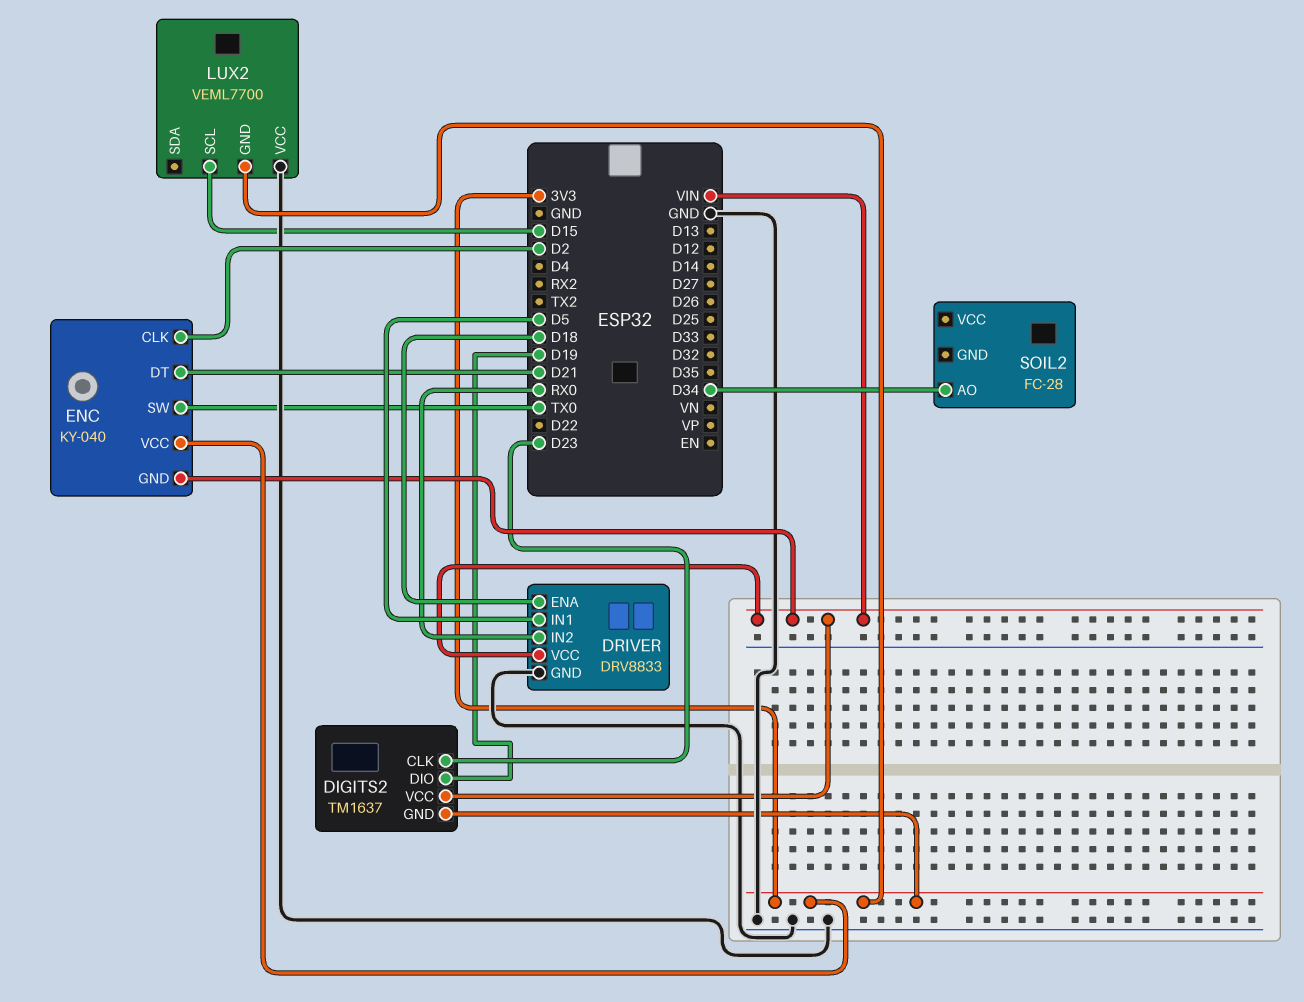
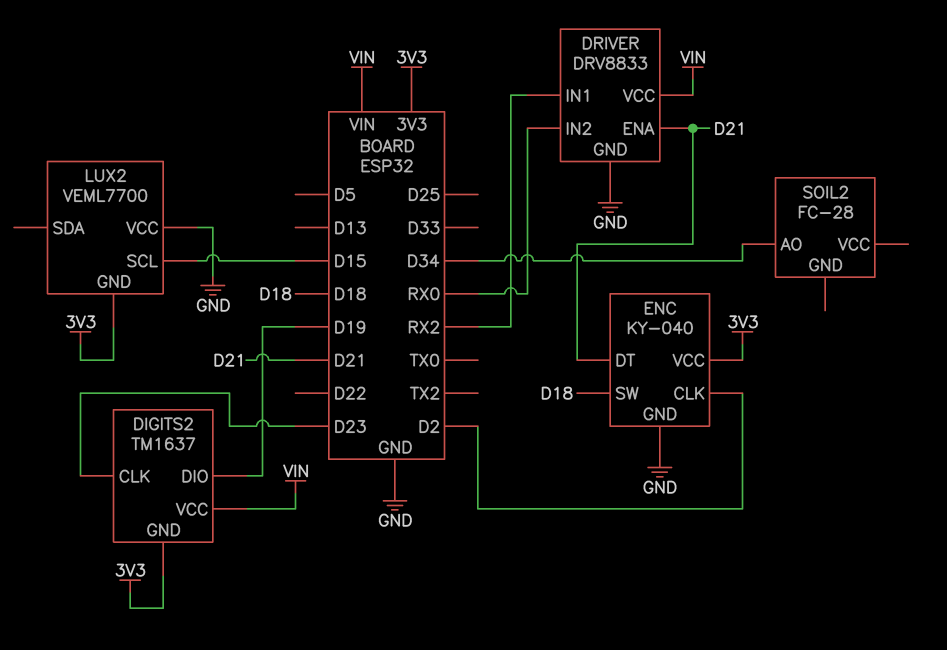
DRIVER pin ENA: D18 -> D21
DRIVER pin IN1: D5 -> RX2
ENC pin GND: VIN -> GND
ENC pin SW: TX0 -> D18

